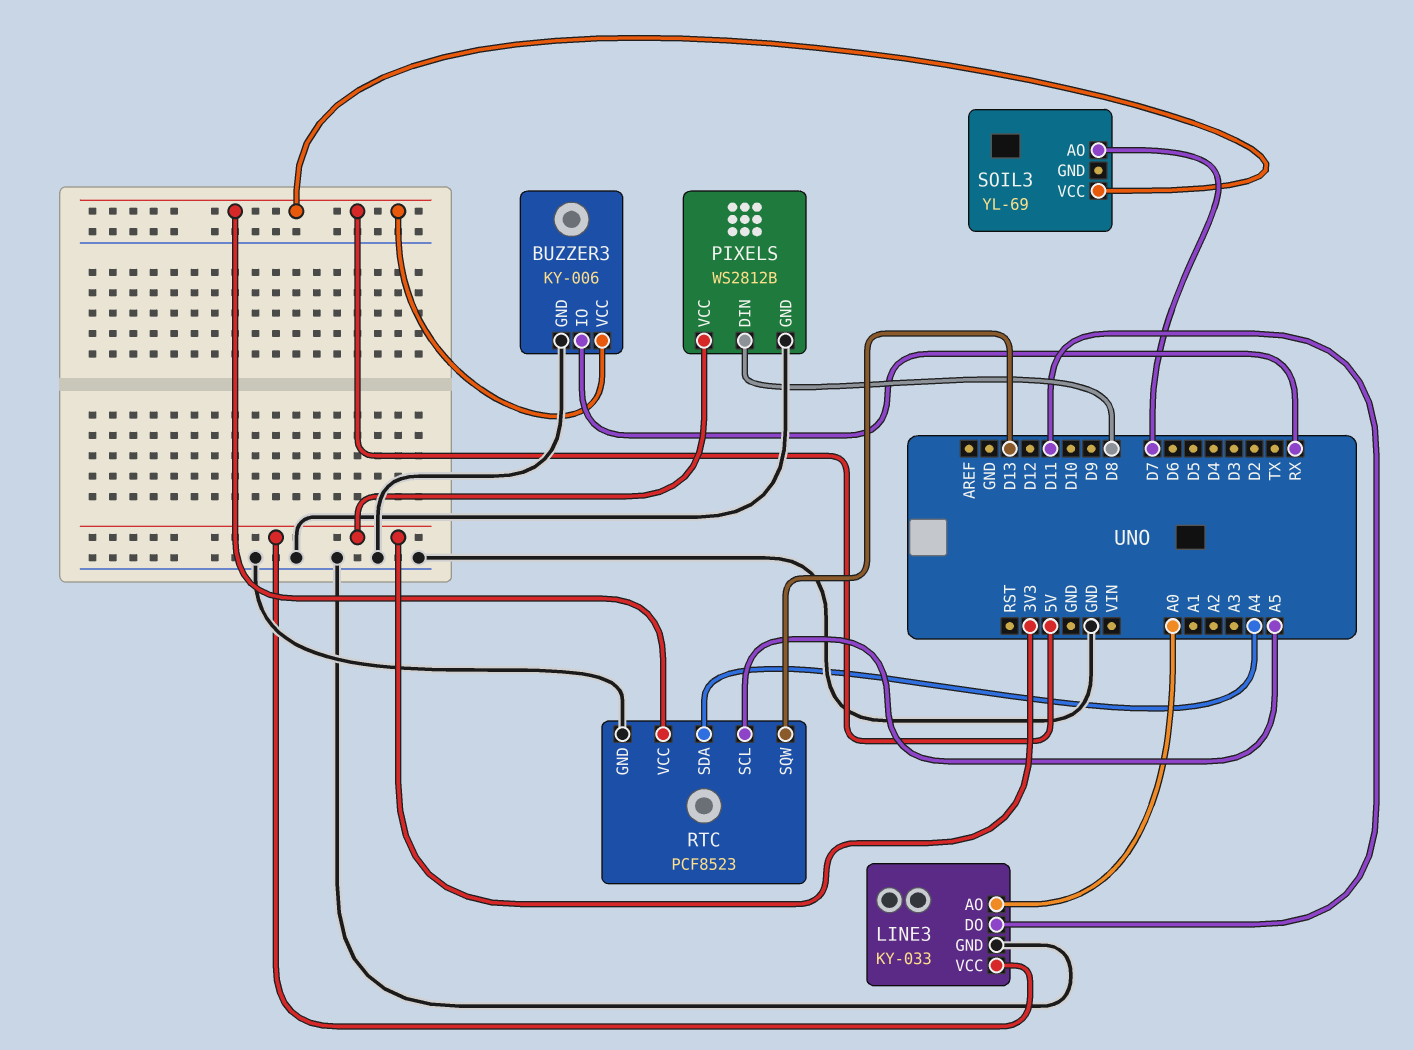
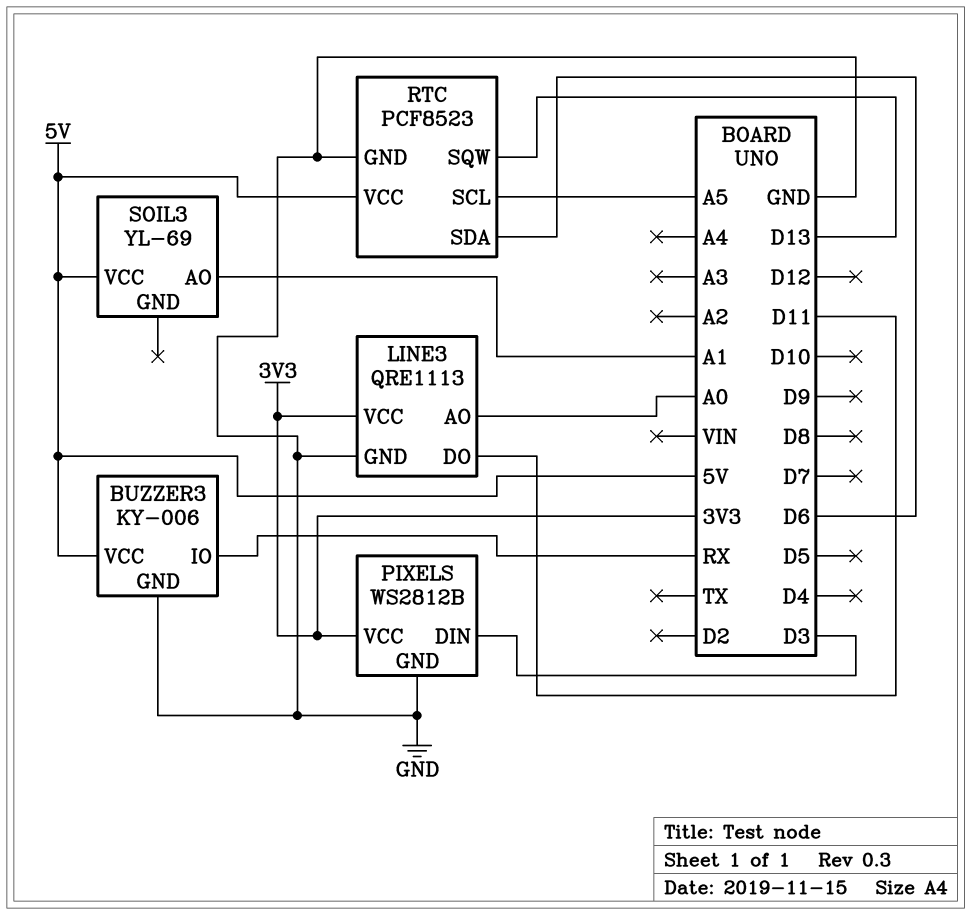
LINE3: KY-033 -> QRE1113
PIXELS pin DIN: D8 -> D3
RTC pin SDA: A4 -> D6
SOIL3 pin AO: D7 -> A1

